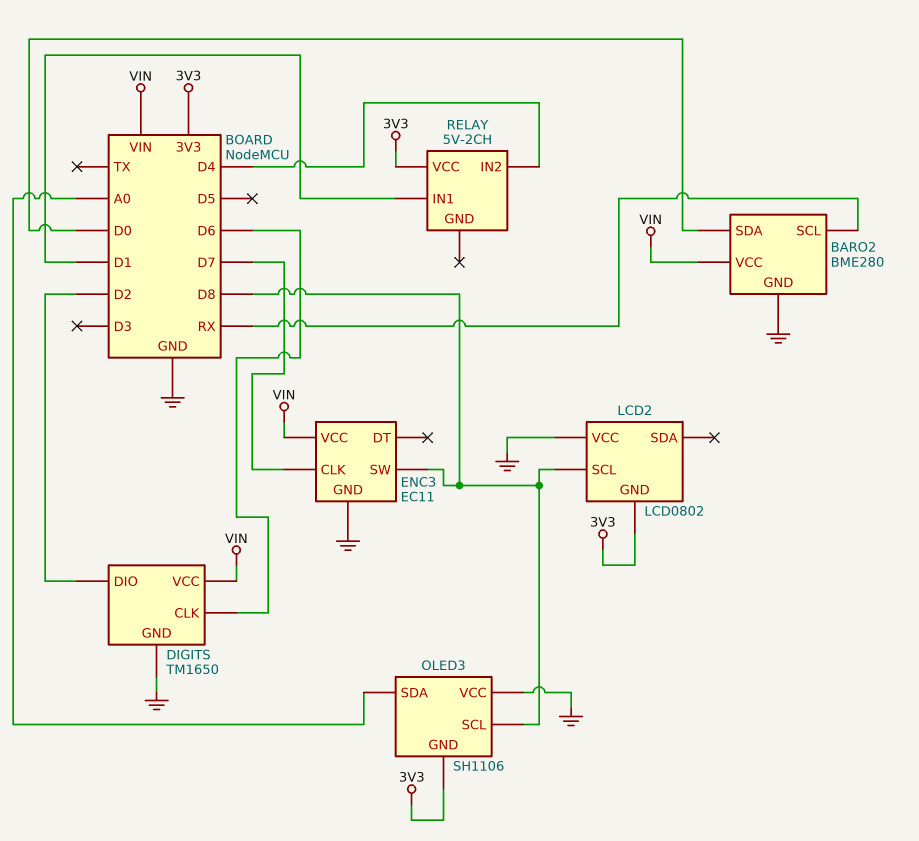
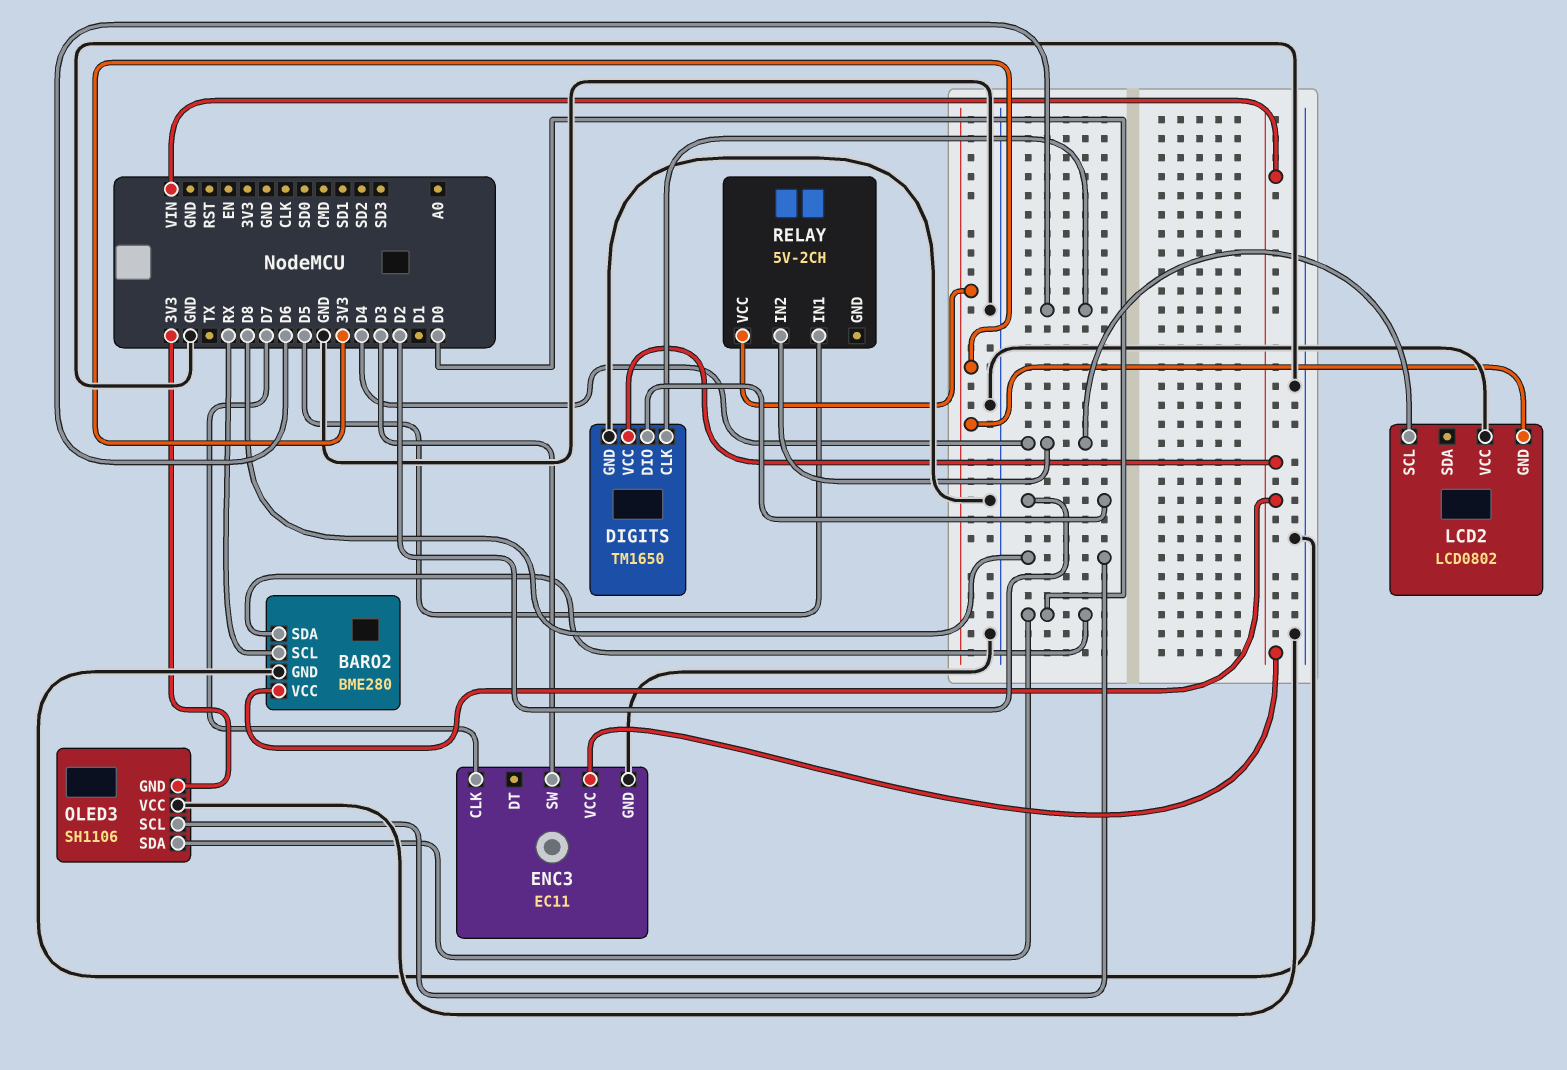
ENC3 pin SW: D8 -> D3
LCD2 pin SCL: D8 -> D4
OLED3 pin SDA: A0 -> D0
RELAY pin IN1: D1 -> D5

